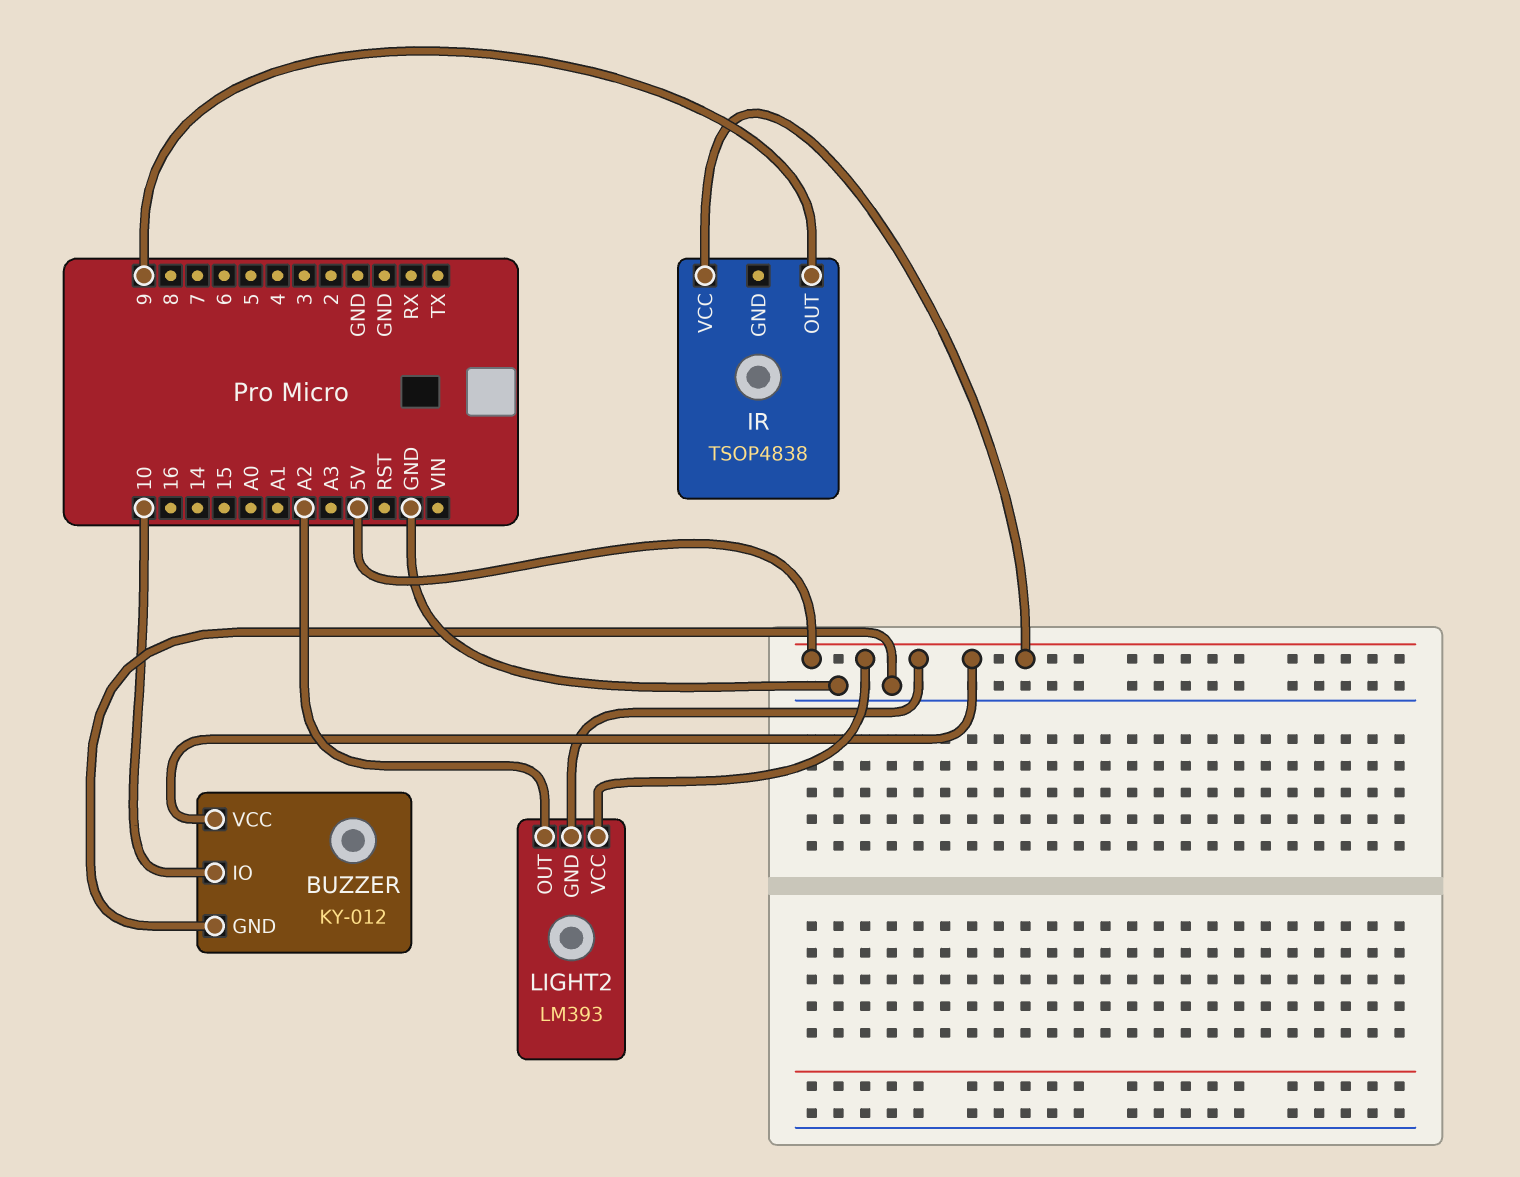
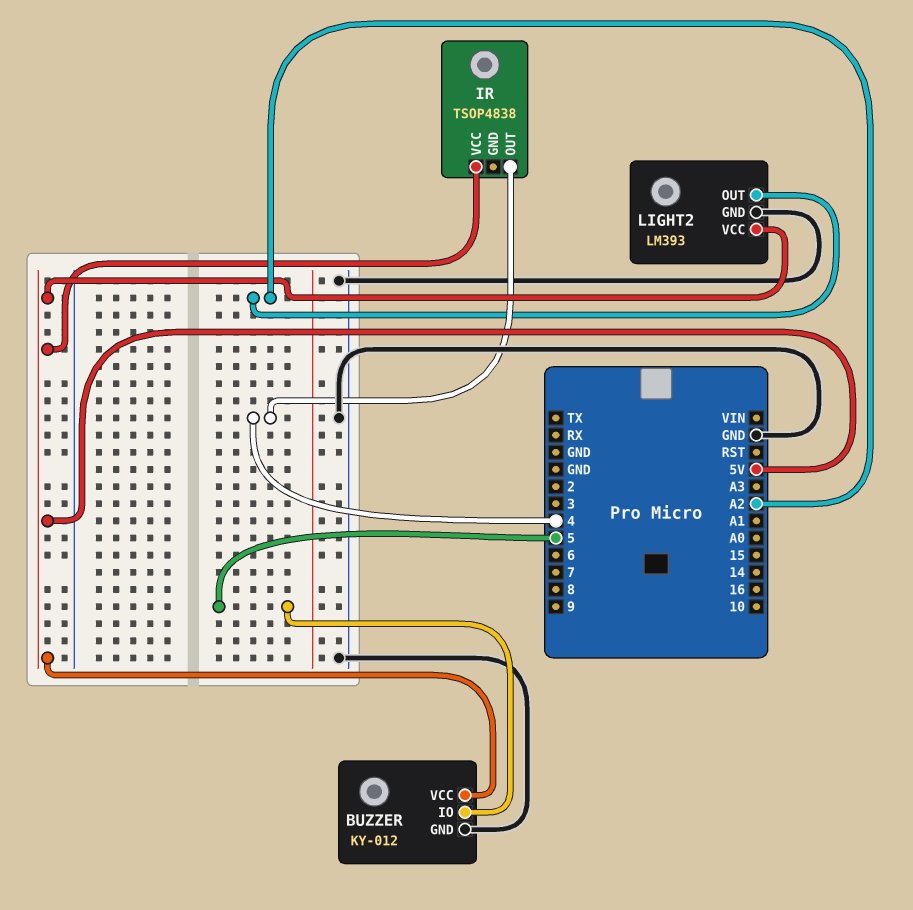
BUZZER pin IO: 10 -> 5
IR pin OUT: 9 -> 4
LIGHT2 pin GND: 5V -> GND

